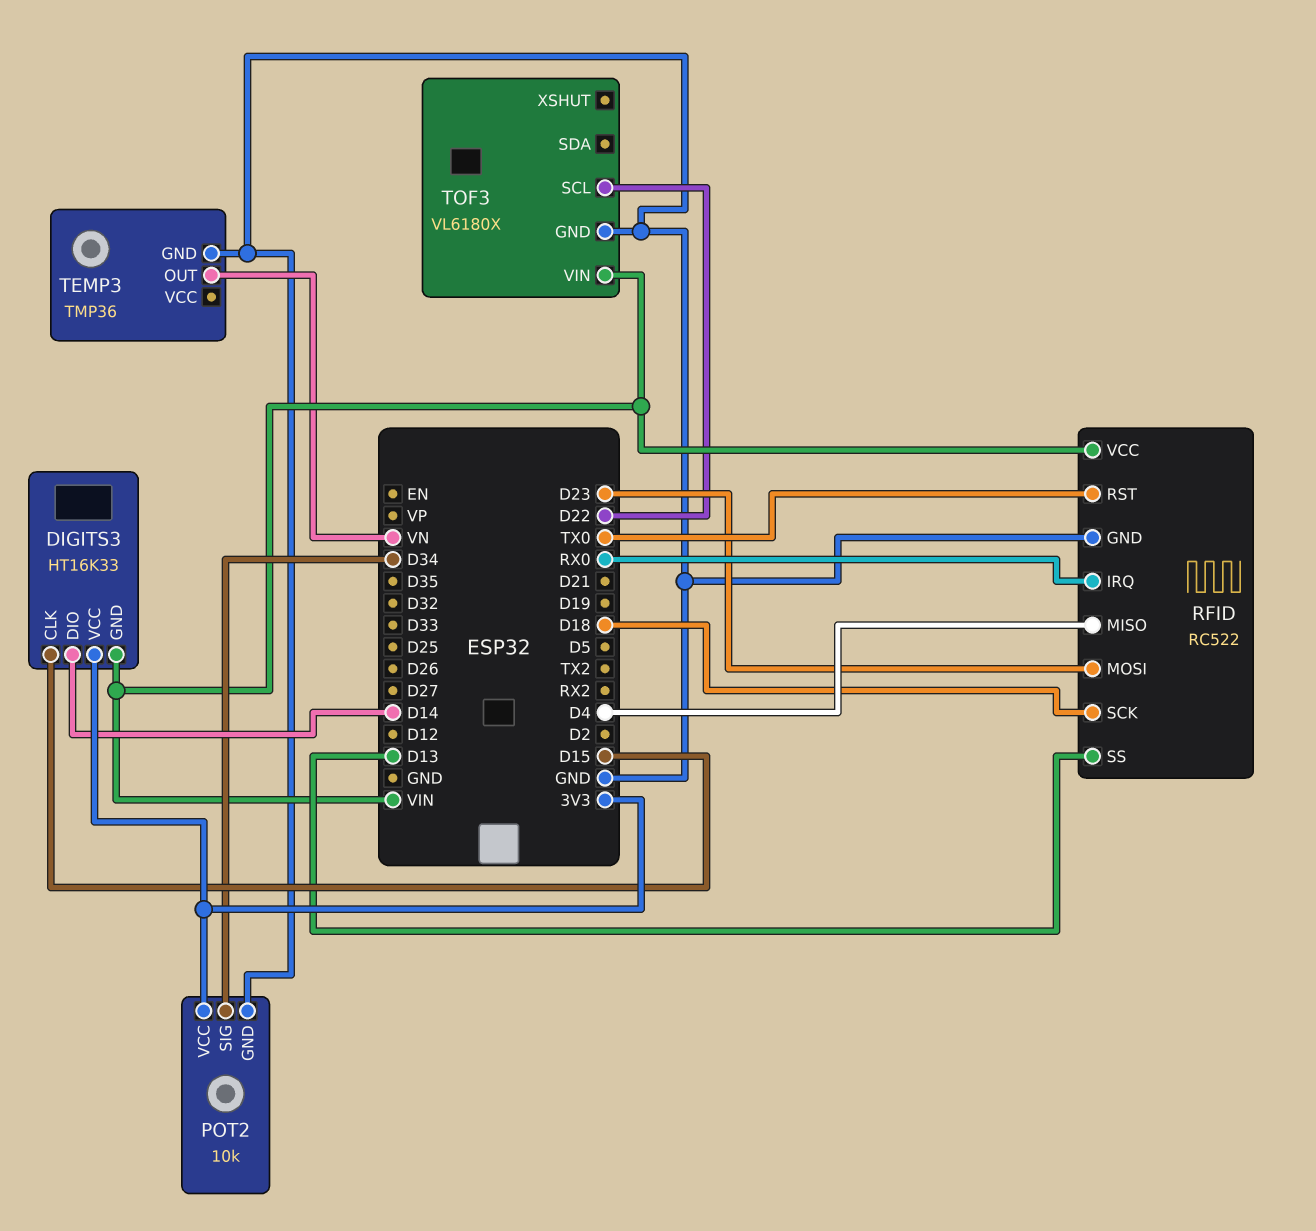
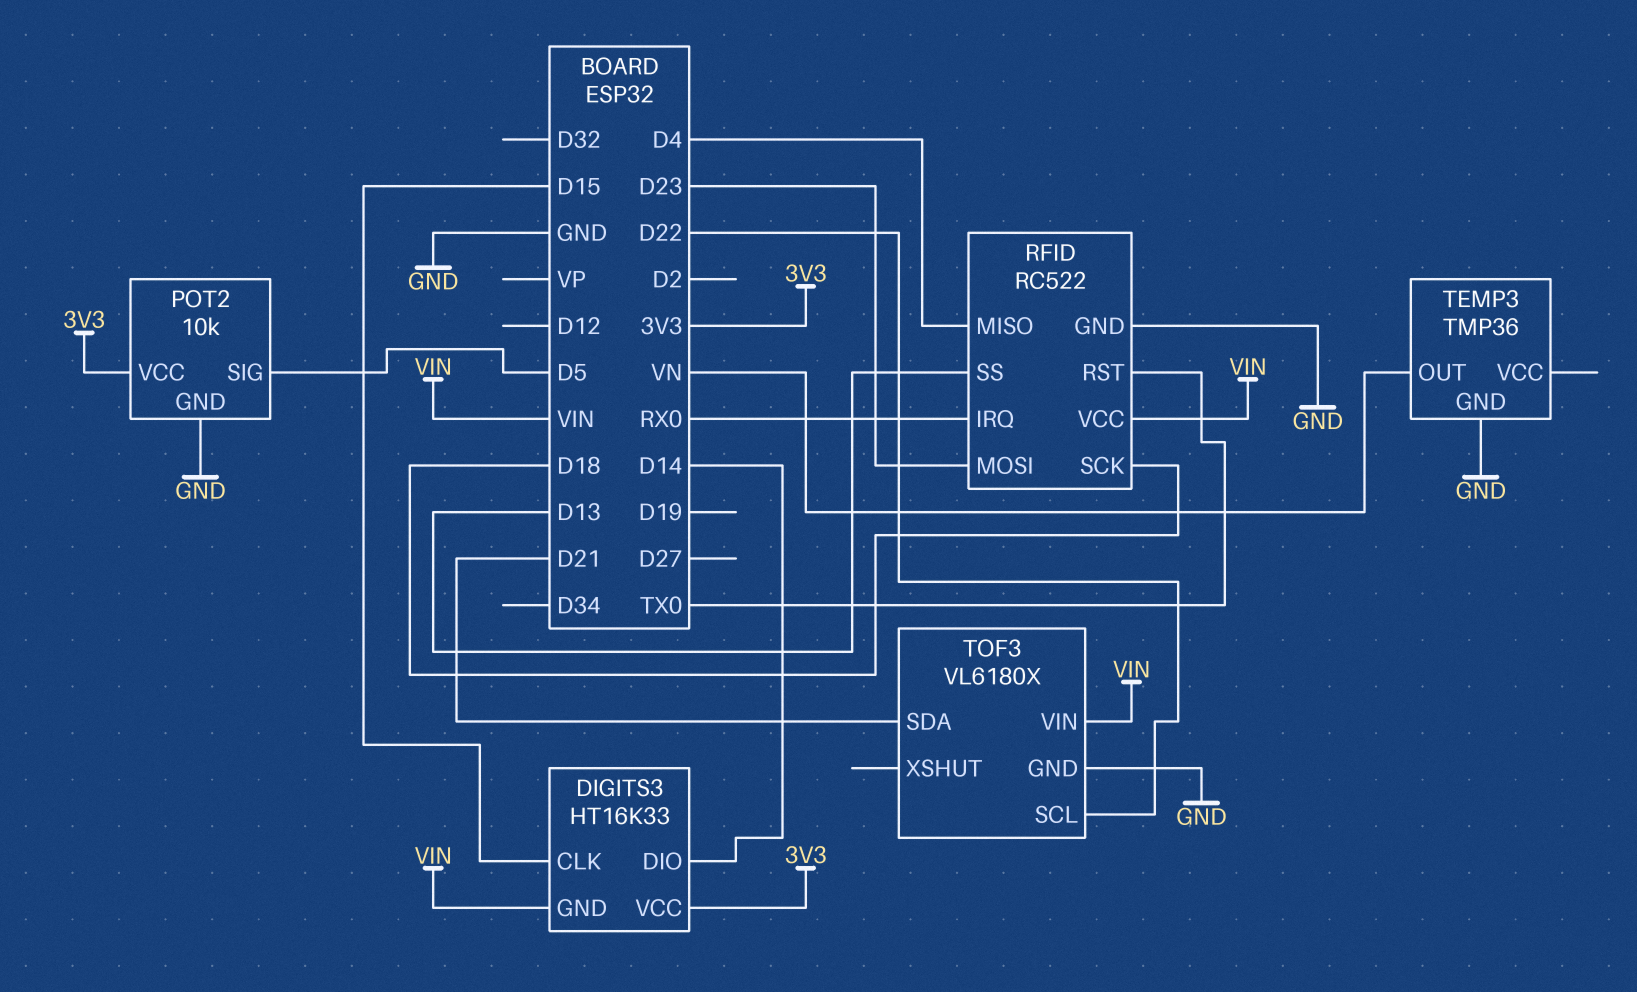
POT2 pin SIG: D34 -> D5
TOF3 pin SDA: none -> D21

